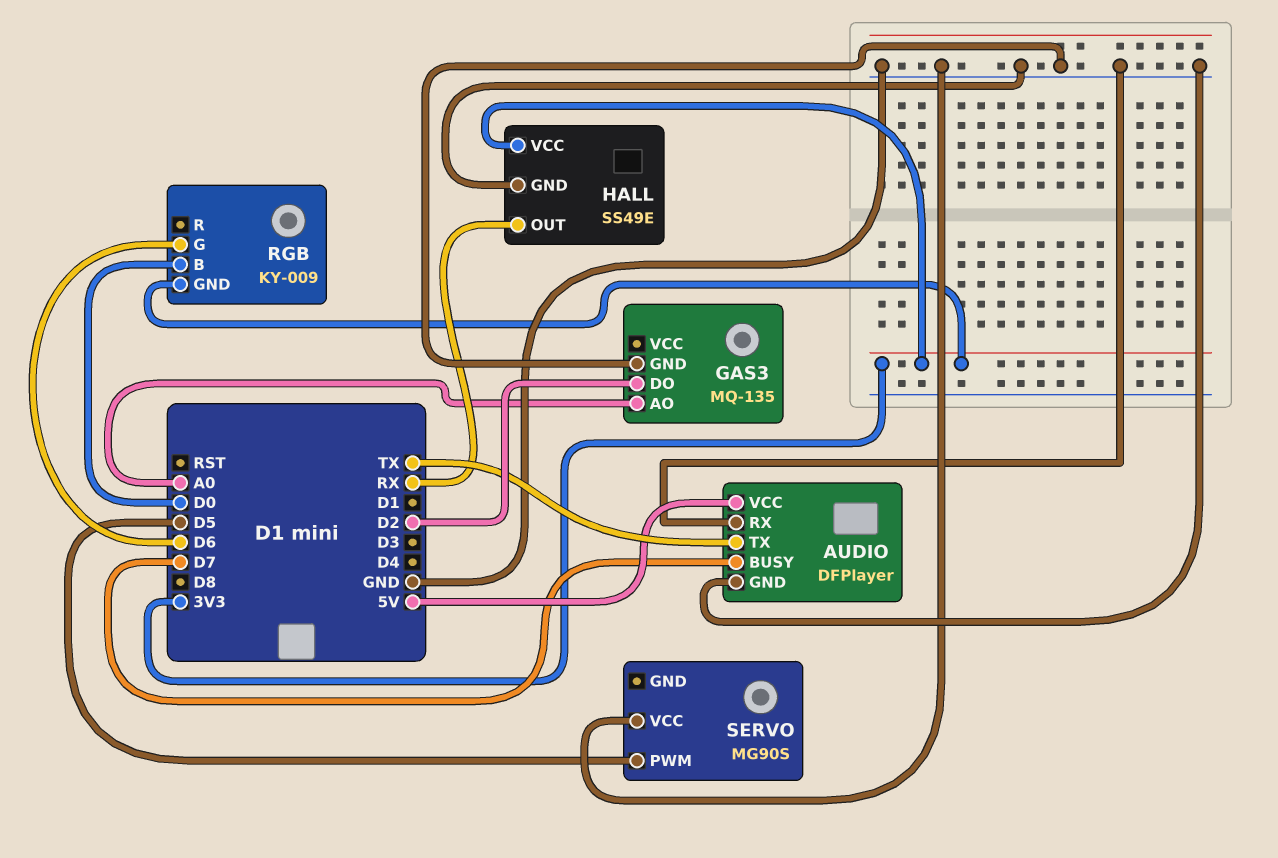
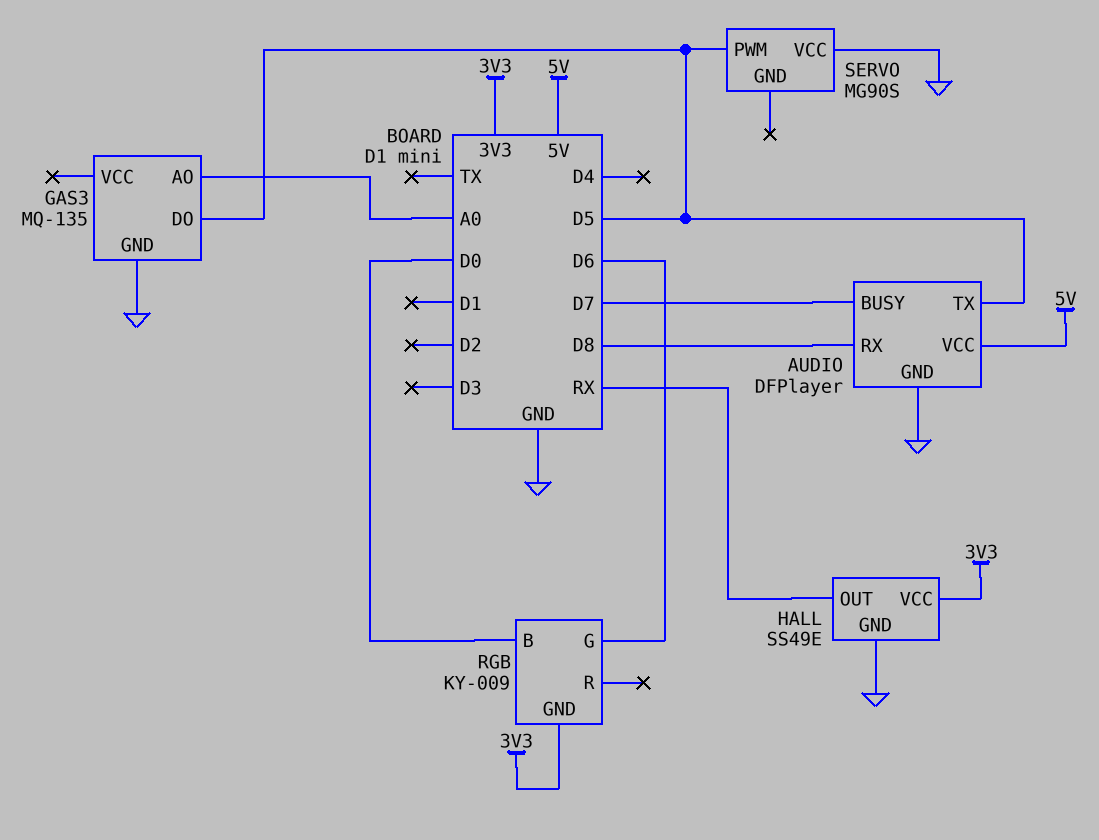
AUDIO pin RX: GND -> D8
AUDIO pin TX: TX -> D5
GAS3 pin DO: D2 -> D5

